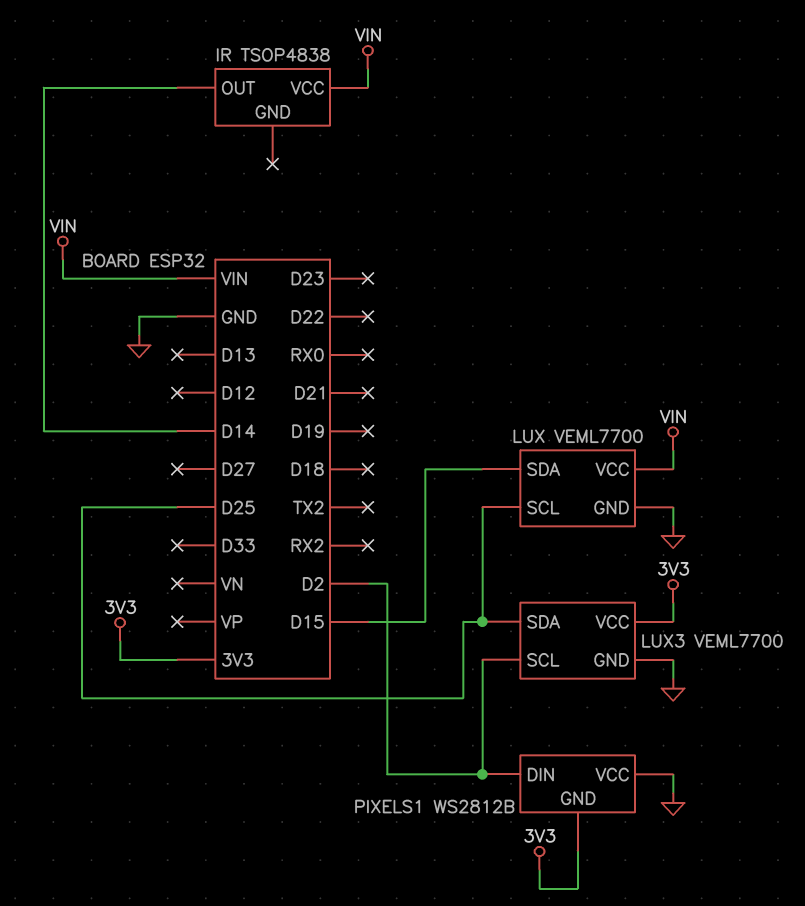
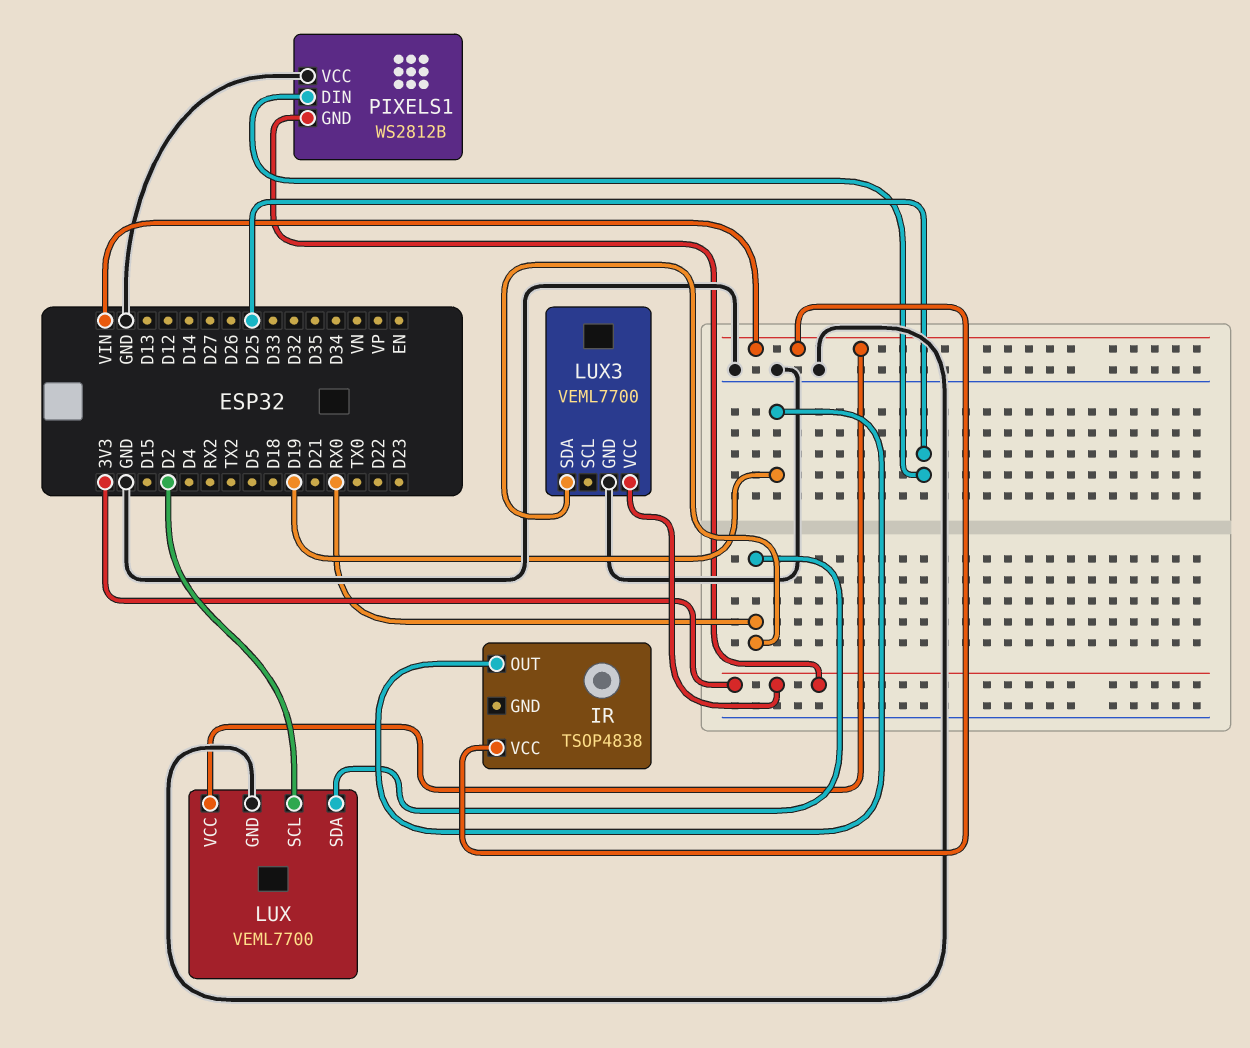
IR pin OUT: D14 -> D19
LUX pin SCL: D25 -> D2
LUX pin SDA: D15 -> RX0
LUX3 pin SCL: D2 -> none
LUX3 pin SDA: D25 -> RX0
PIXELS1 pin DIN: D2 -> D25

